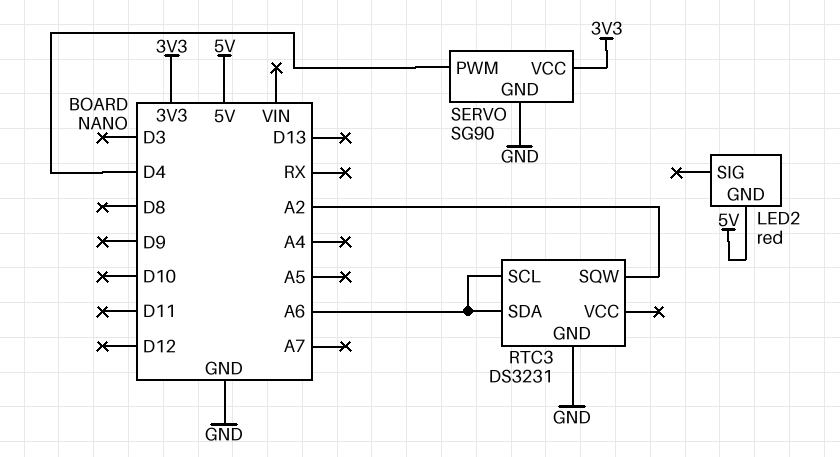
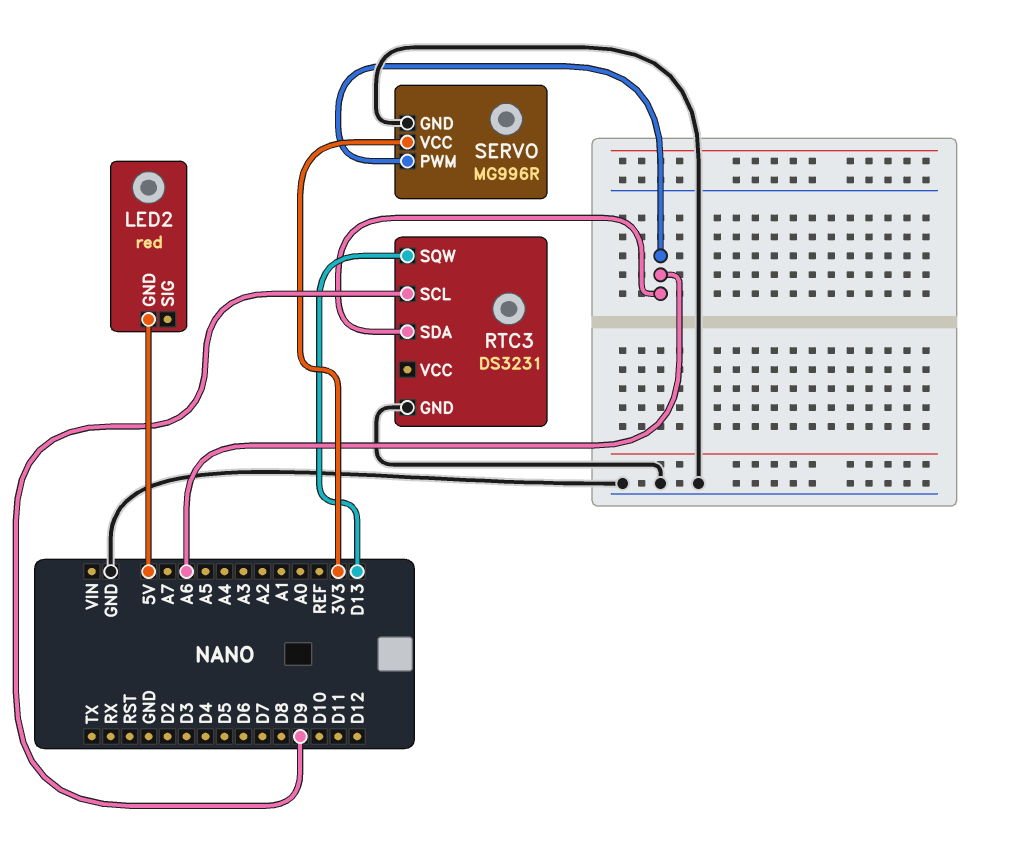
RTC3 pin SCL: A6 -> D9
RTC3 pin SQW: A2 -> D13
SERVO: SG90 -> MG996R
SERVO pin PWM: D4 -> A6

